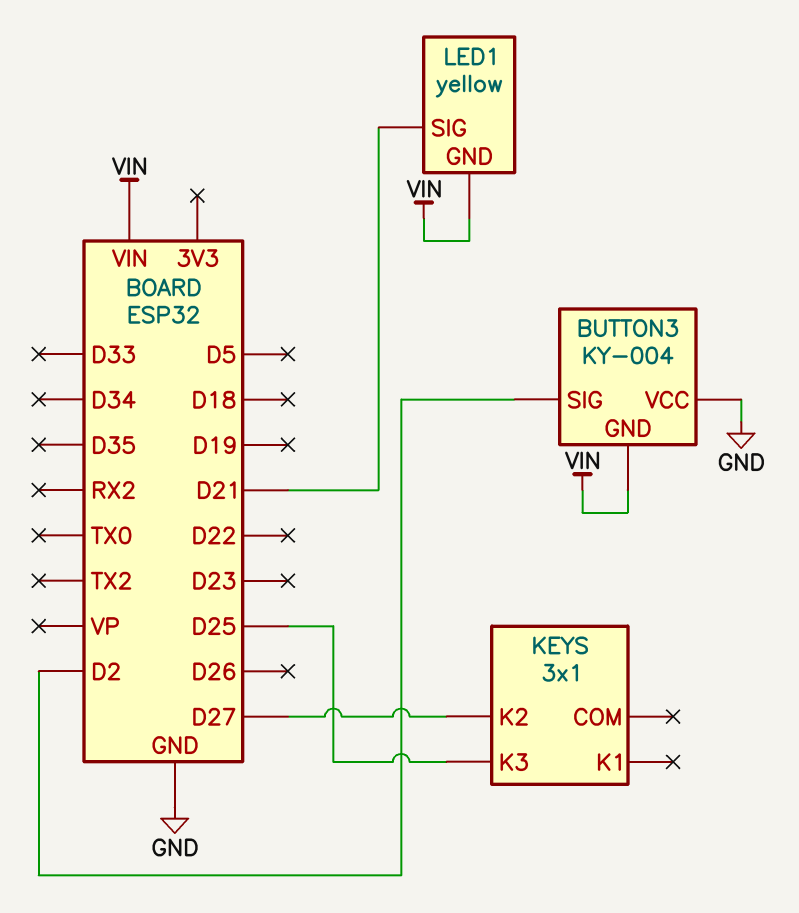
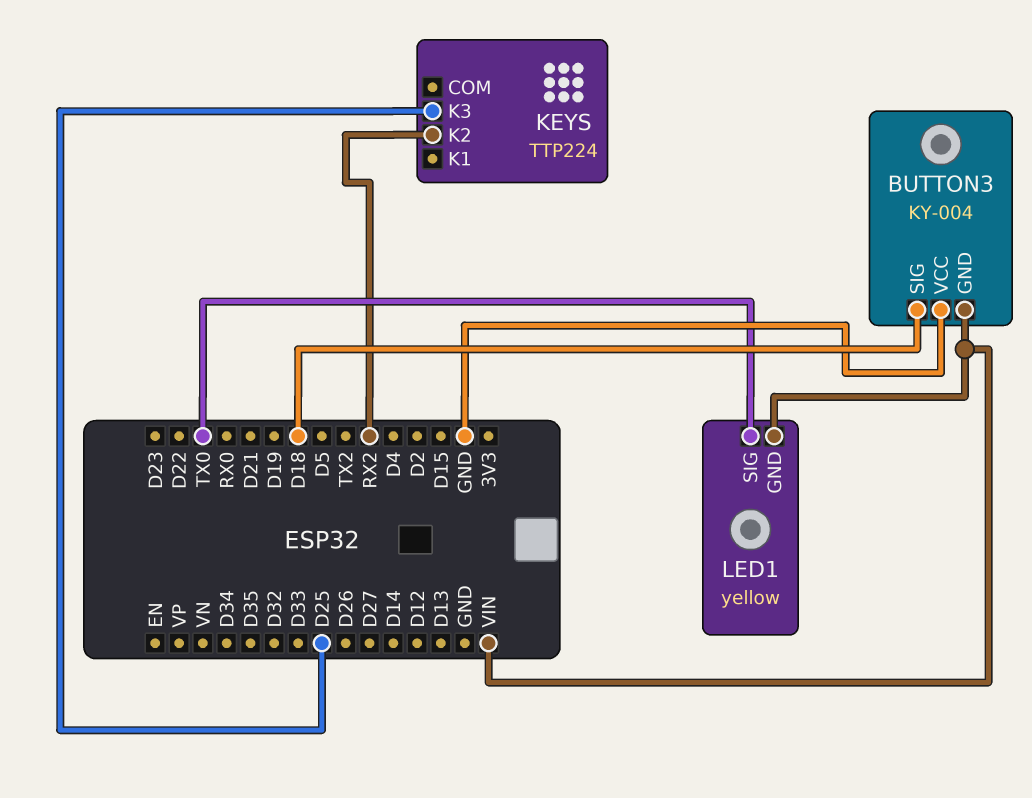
BUTTON3 pin SIG: D2 -> D18
KEYS: 3x1 -> TTP224
KEYS pin K2: D27 -> RX2
LED1 pin SIG: D21 -> TX0

